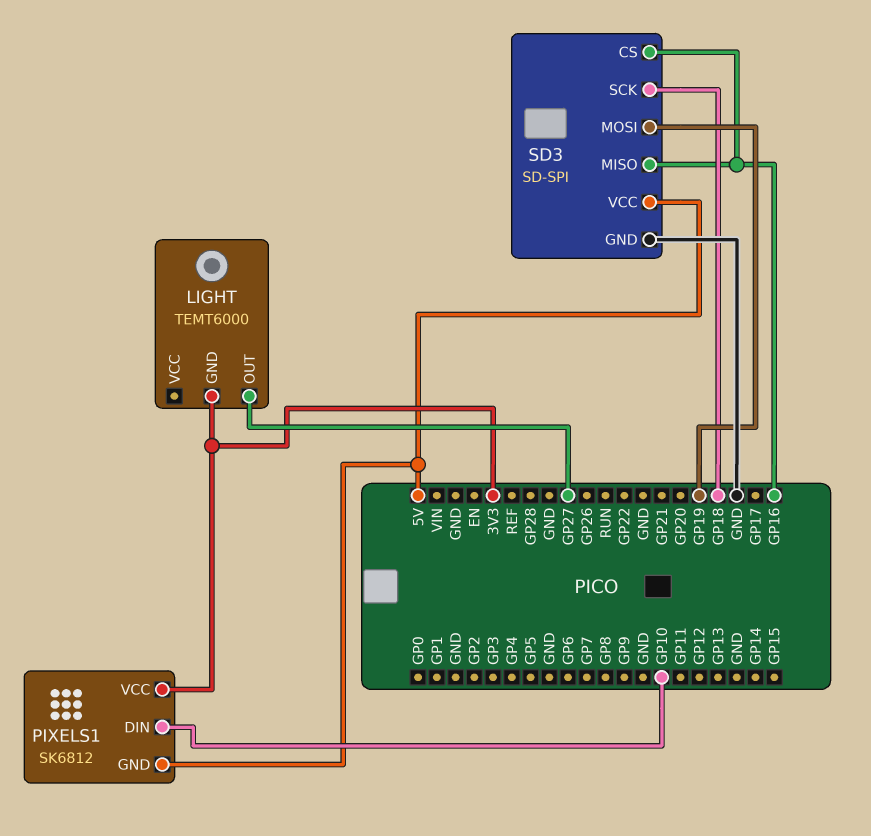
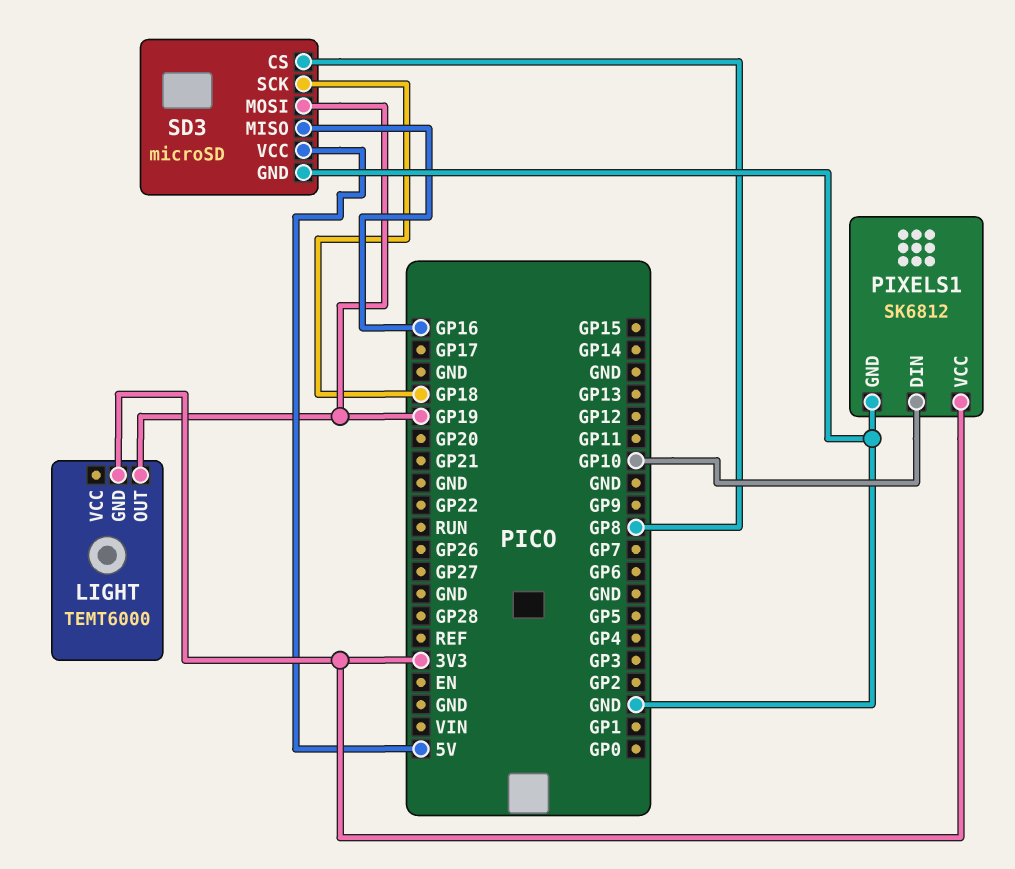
LIGHT pin OUT: GP27 -> GP19
PIXELS1 pin GND: 5V -> GND
SD3: SD-SPI -> microSD
SD3 pin CS: GP16 -> GP8

